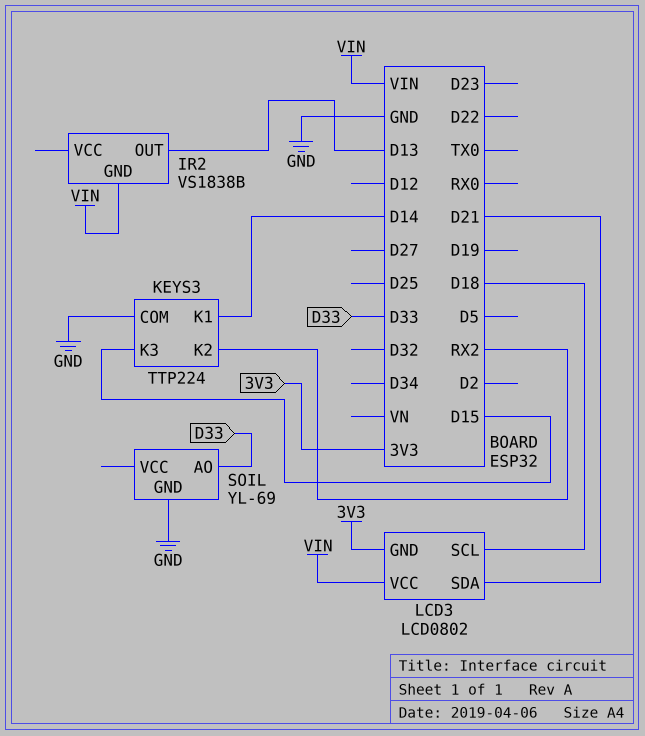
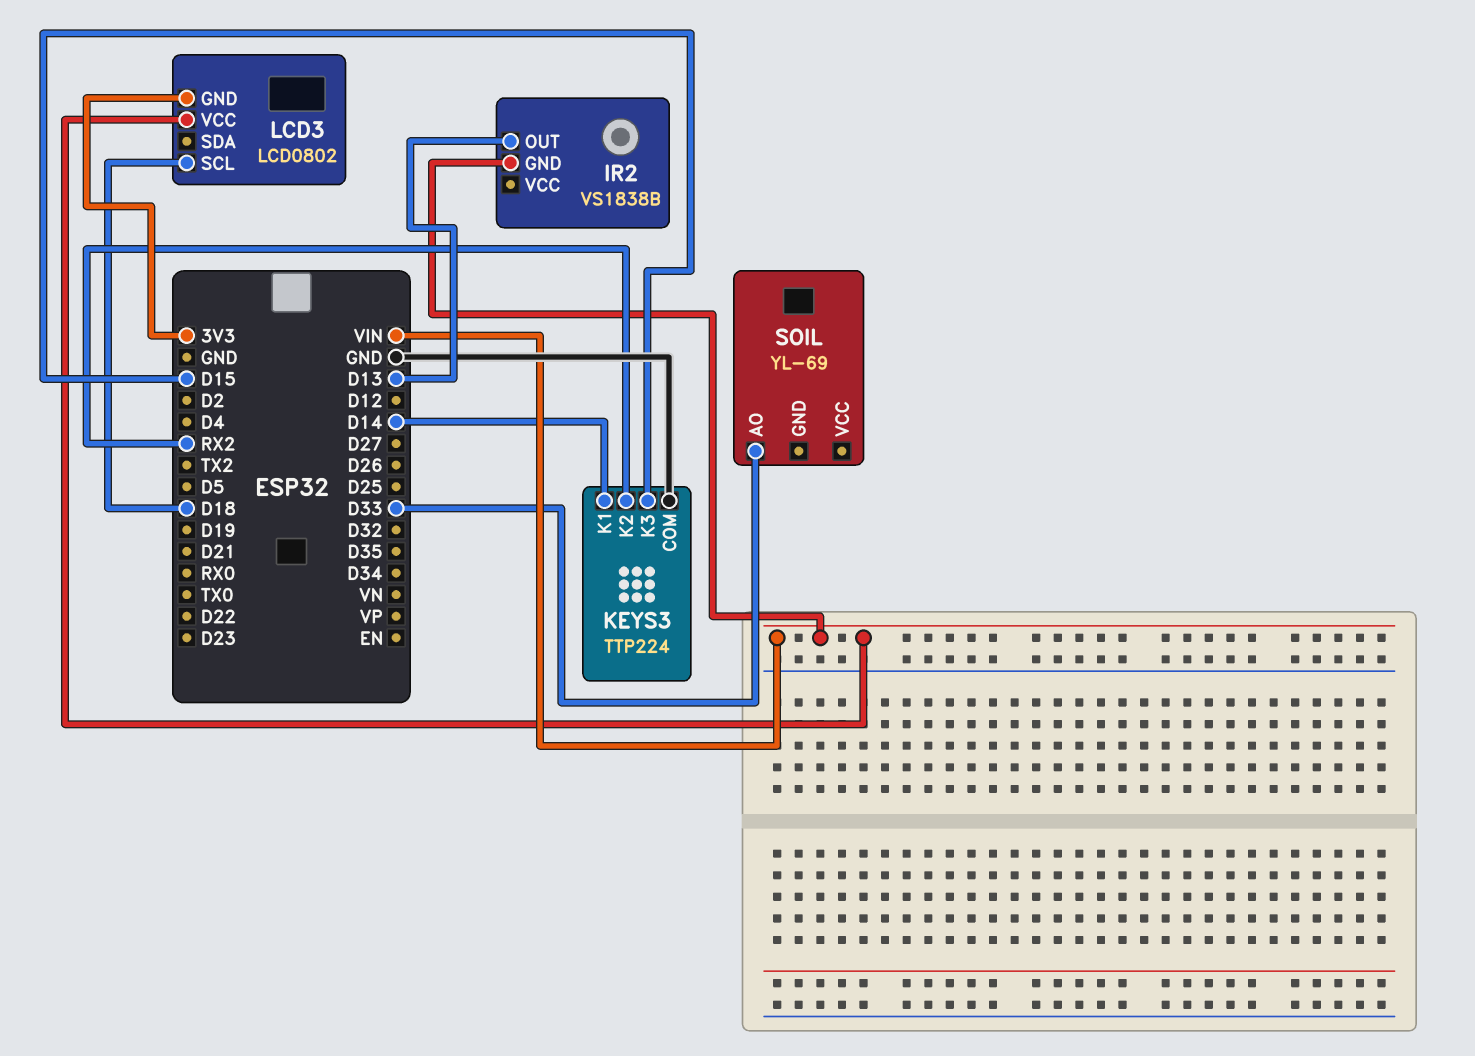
LCD3 pin SDA: D21 -> none
SOIL pin GND: GND -> none

